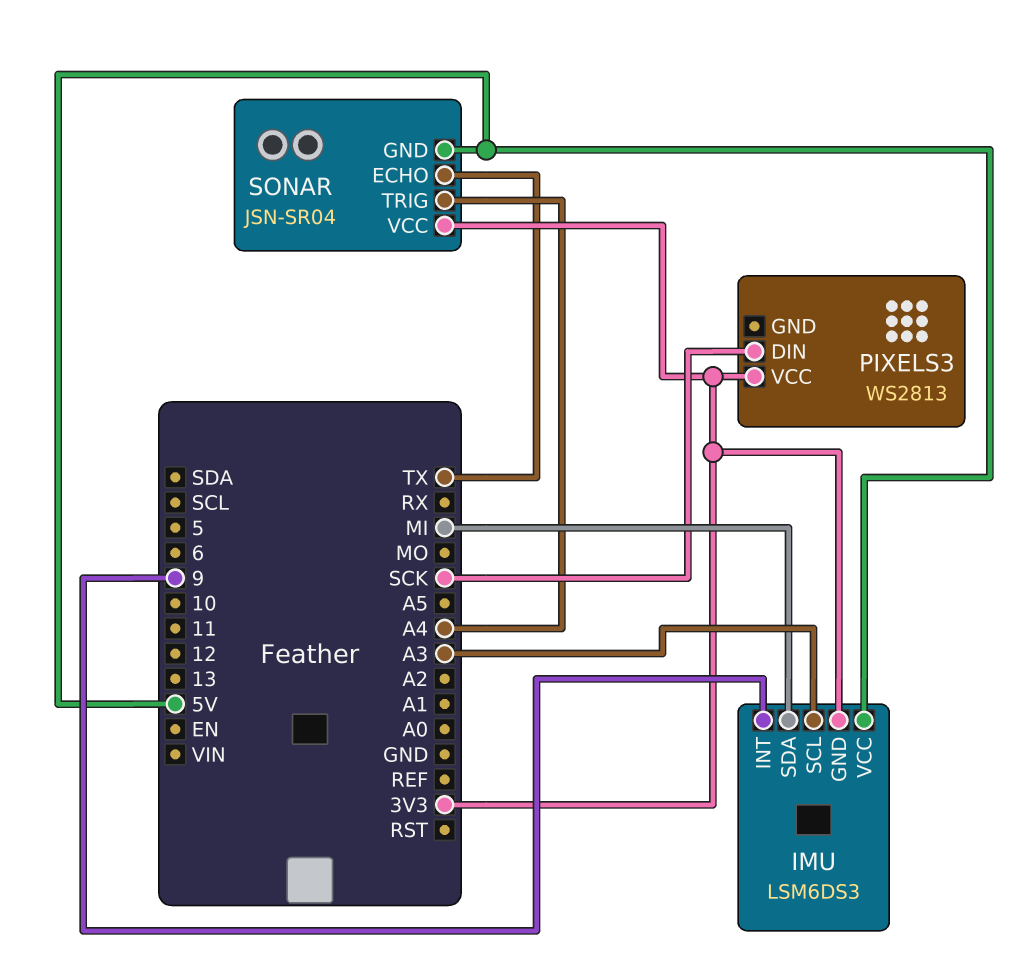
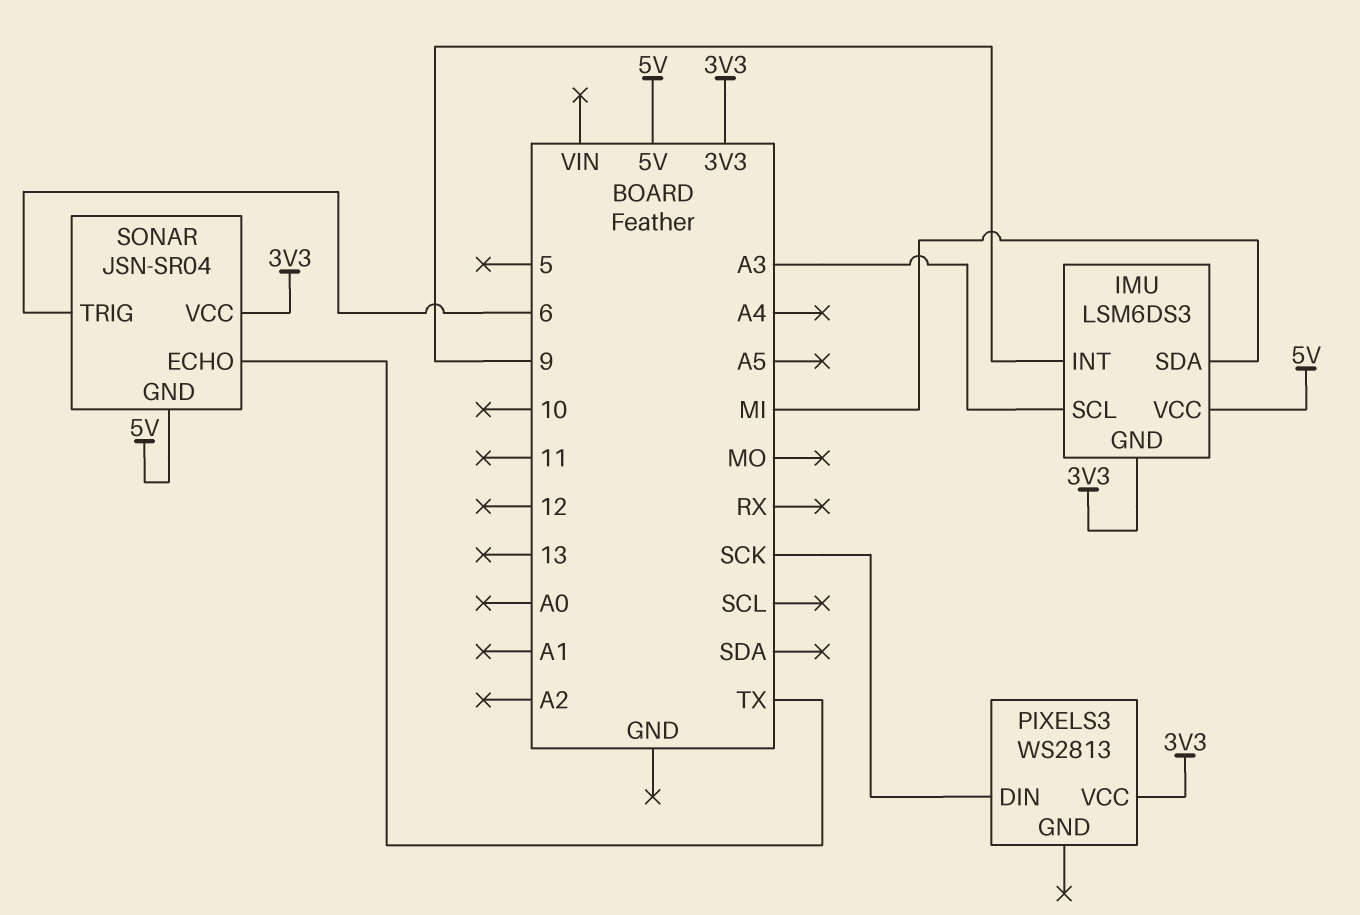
SONAR pin TRIG: A4 -> 6

